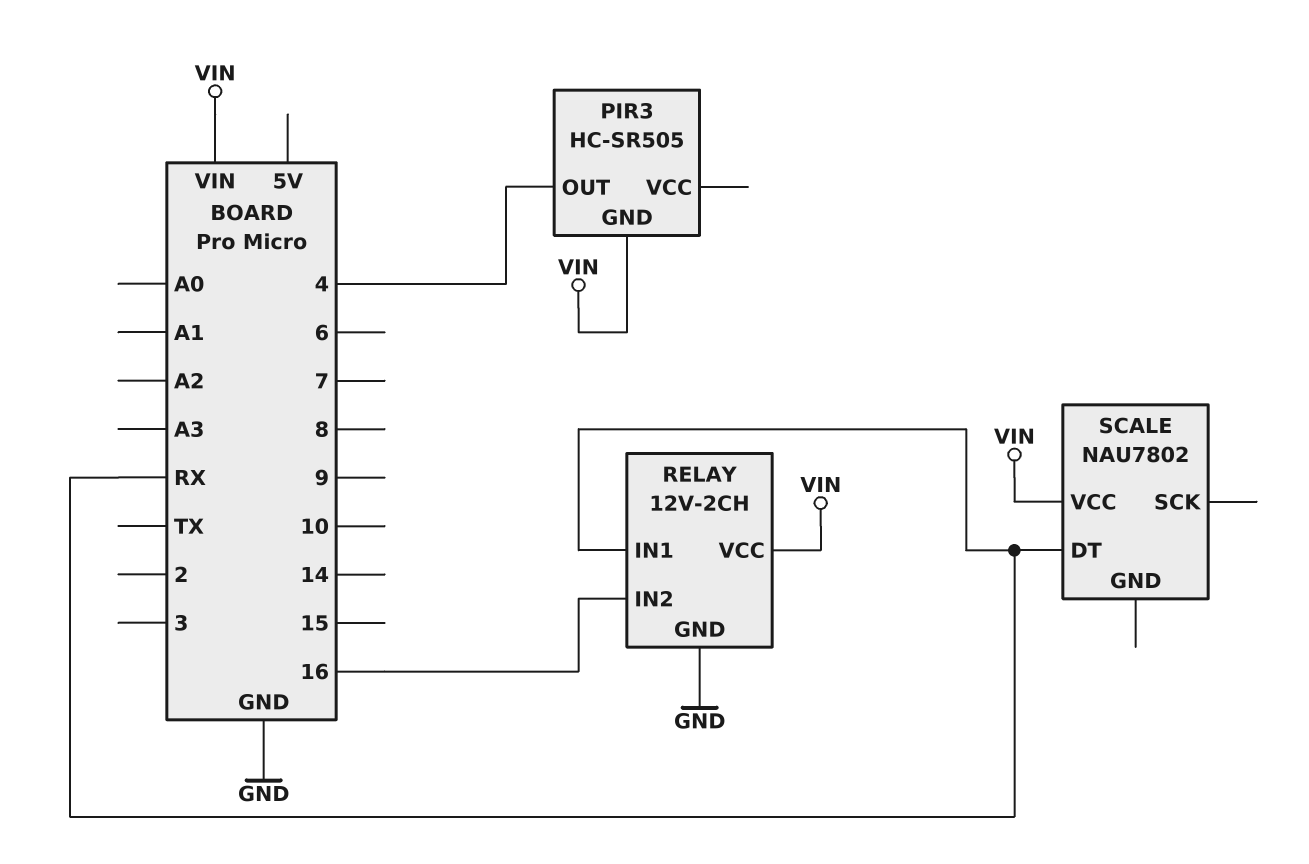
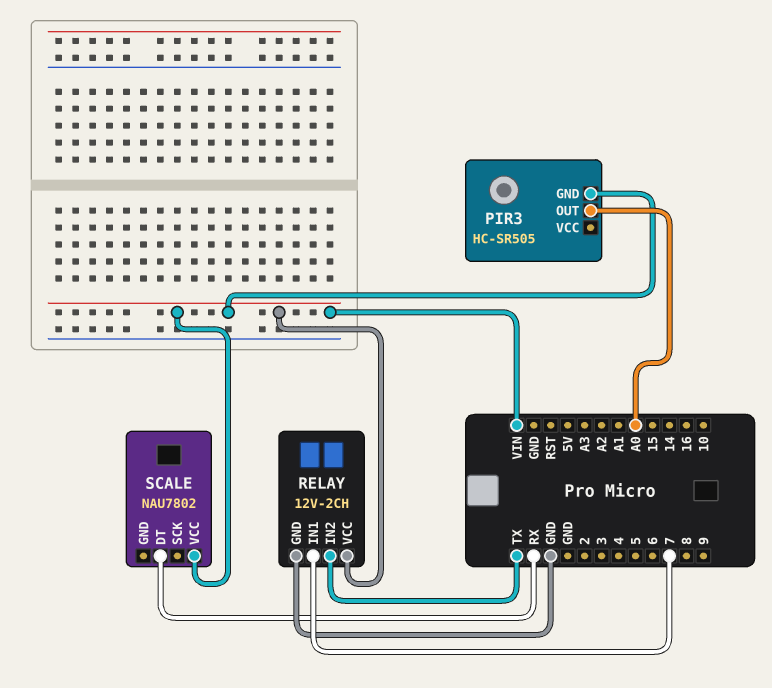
PIR3 pin OUT: 4 -> A0
RELAY pin IN1: RX -> 7
RELAY pin IN2: 16 -> TX

